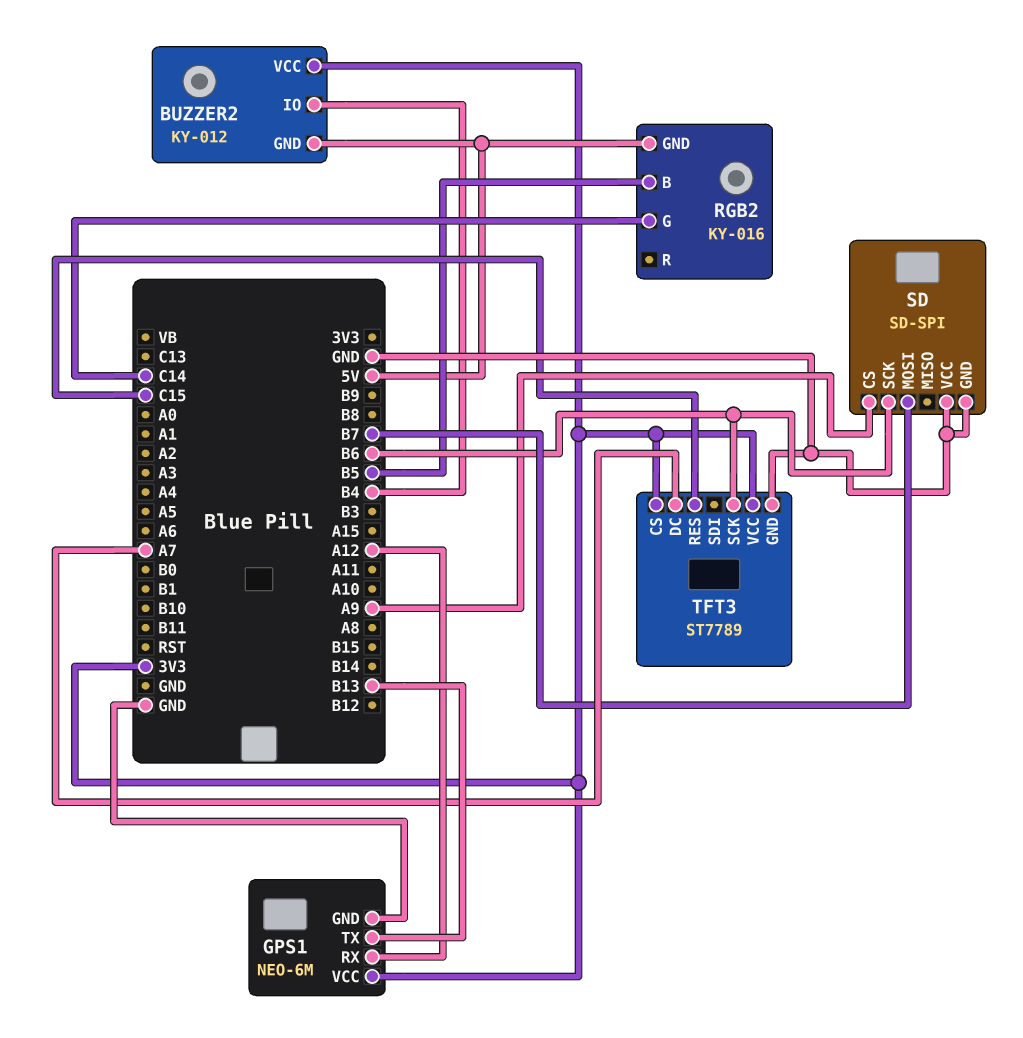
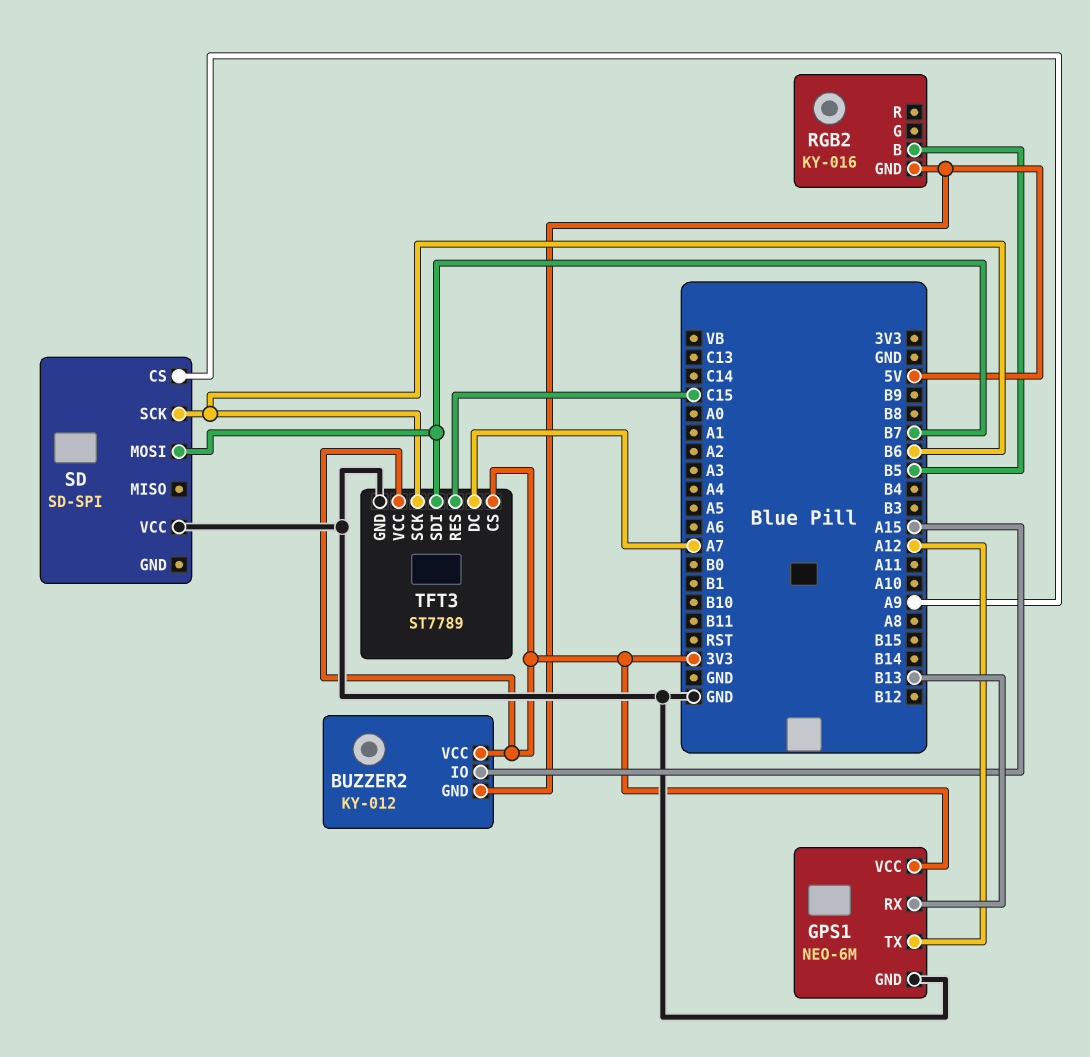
BUZZER2 pin IO: B4 -> A15
GPS1 pin RX: A12 -> B13
GPS1 pin TX: B13 -> A12
RGB2 pin G: C14 -> none
SD pin GND: GND -> none
TFT3 pin SDI: none -> B7

